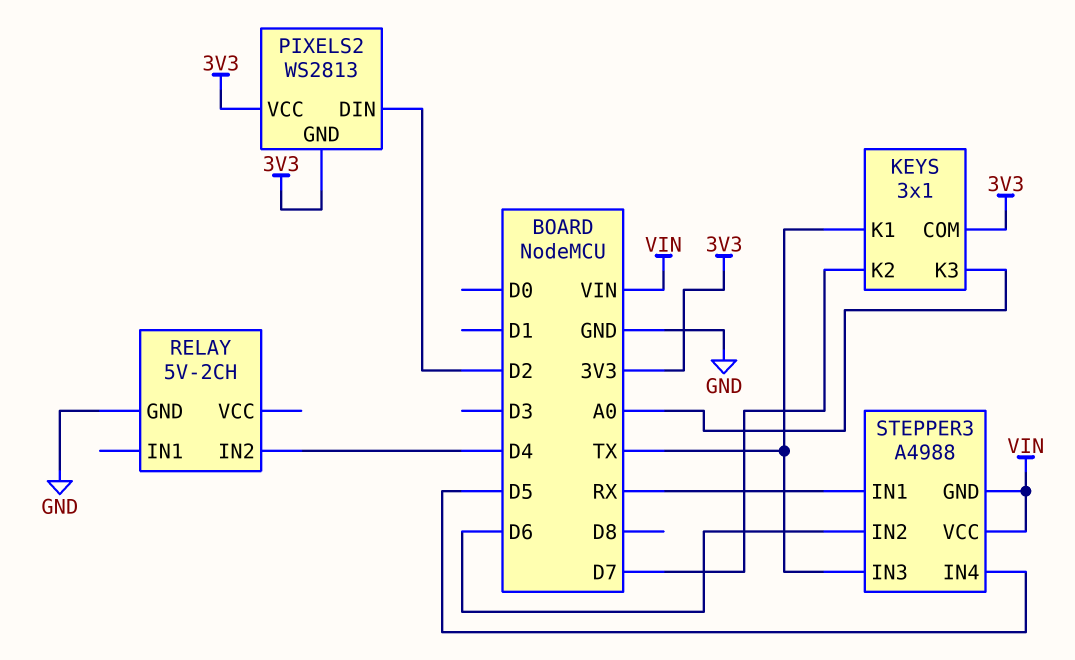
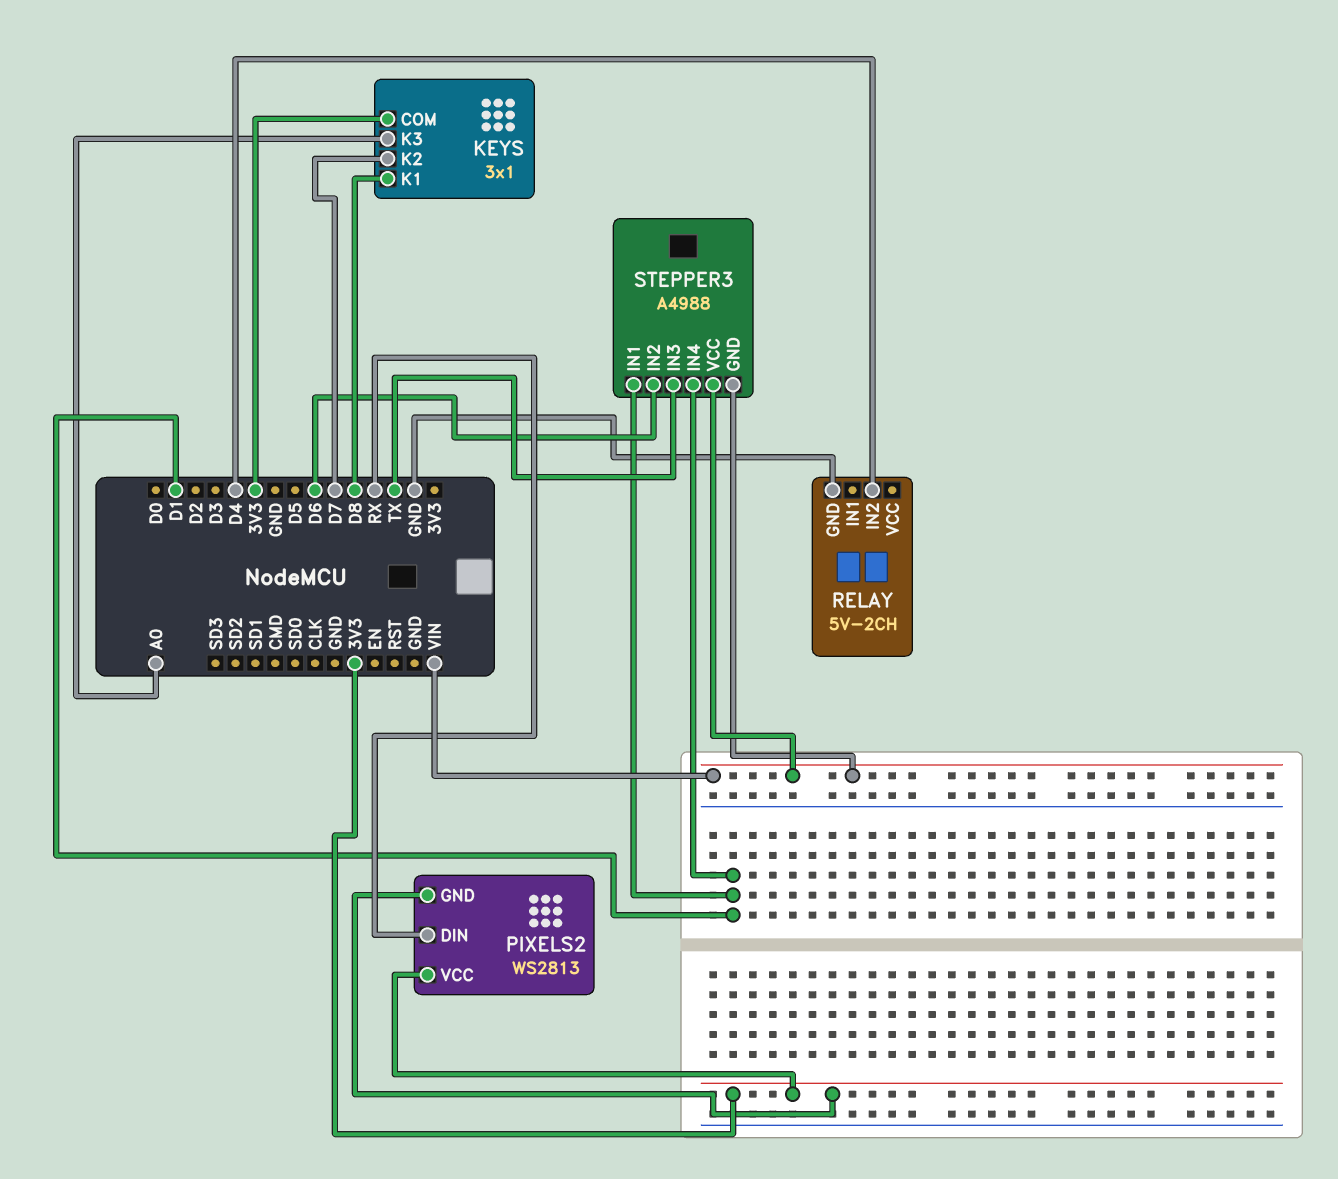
KEYS pin K1: TX -> D8
PIXELS2 pin DIN: D2 -> RX
STEPPER3 pin IN1: RX -> D1
STEPPER3 pin IN4: D5 -> D1

